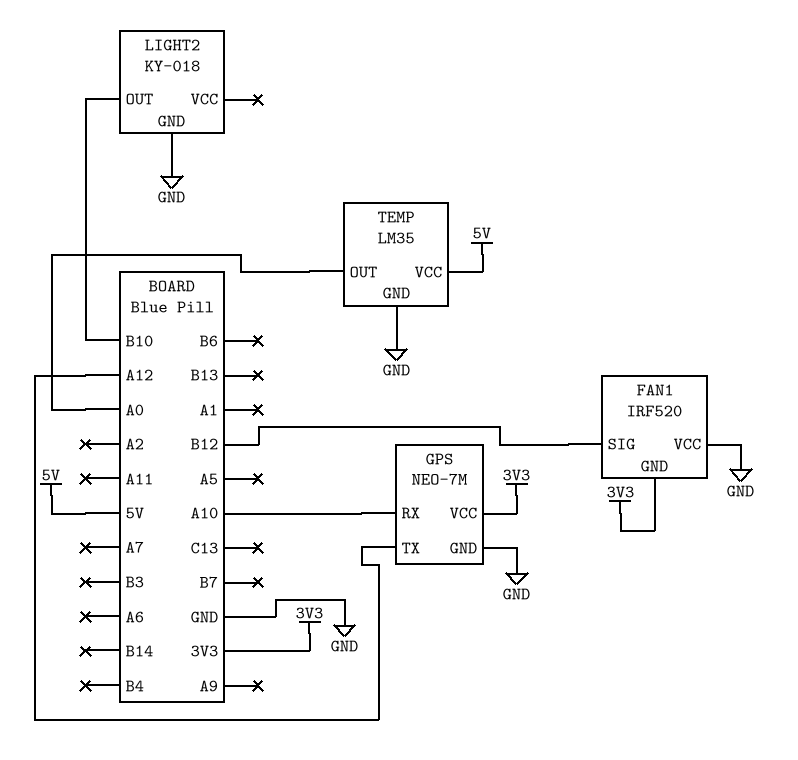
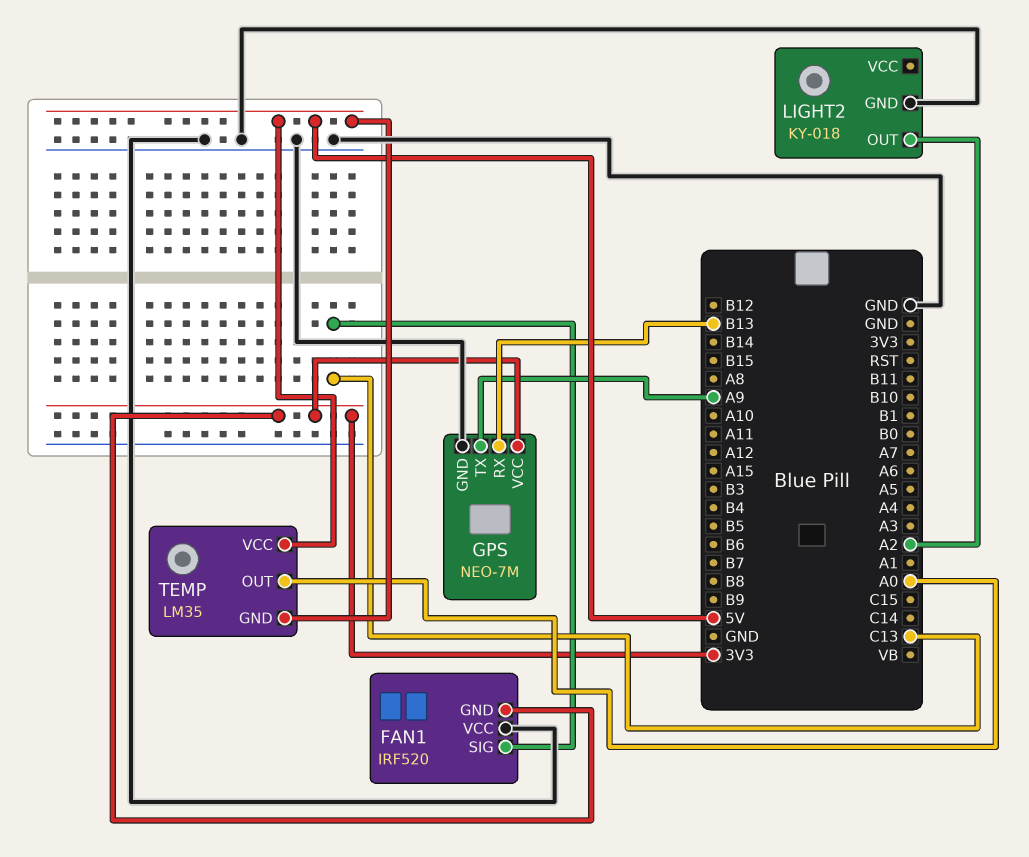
FAN1 pin SIG: B12 -> C13
GPS pin RX: A10 -> B13
GPS pin TX: A12 -> A9
LIGHT2 pin OUT: B10 -> A2
TEMP pin GND: GND -> 5V

